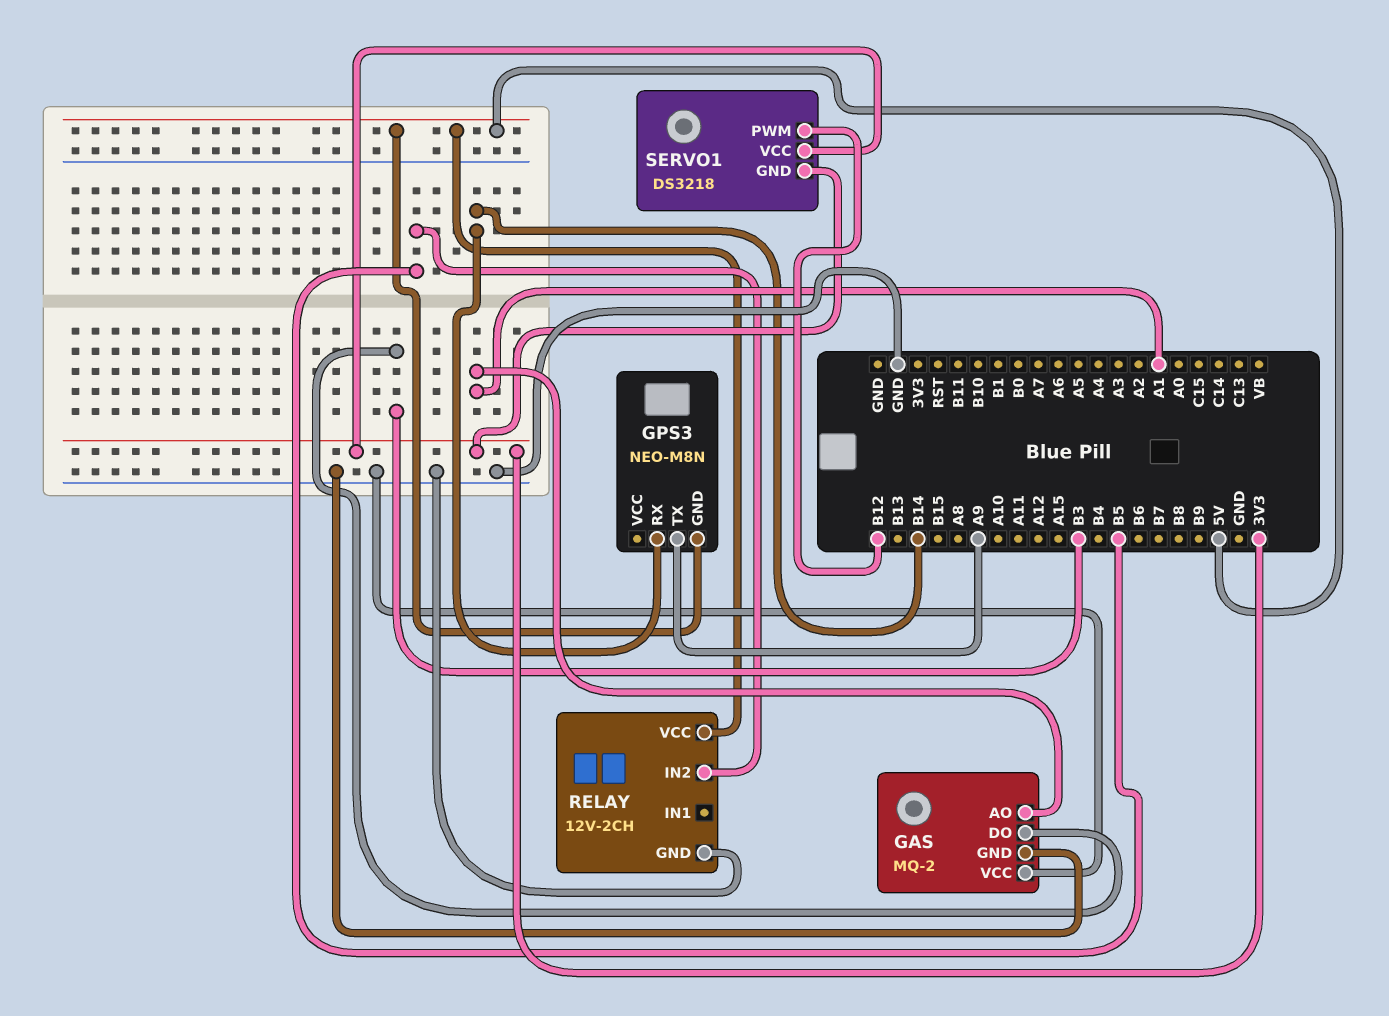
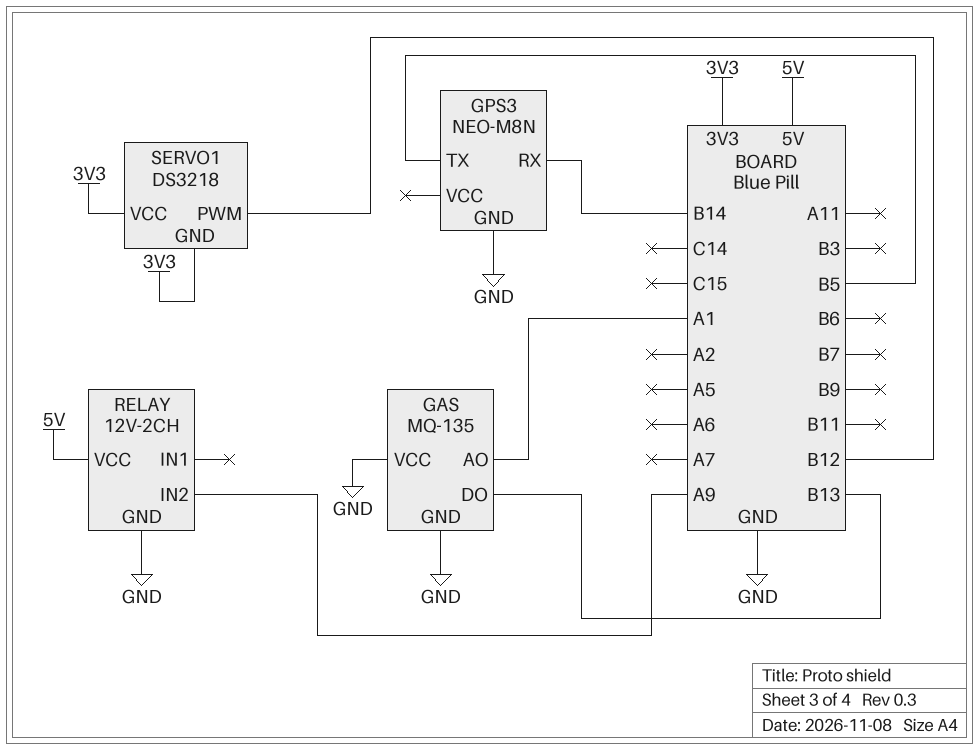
GAS: MQ-2 -> MQ-135
GAS pin DO: B3 -> B13
GPS3 pin GND: 5V -> GND
GPS3 pin TX: A9 -> B5
RELAY pin IN2: B5 -> A9

